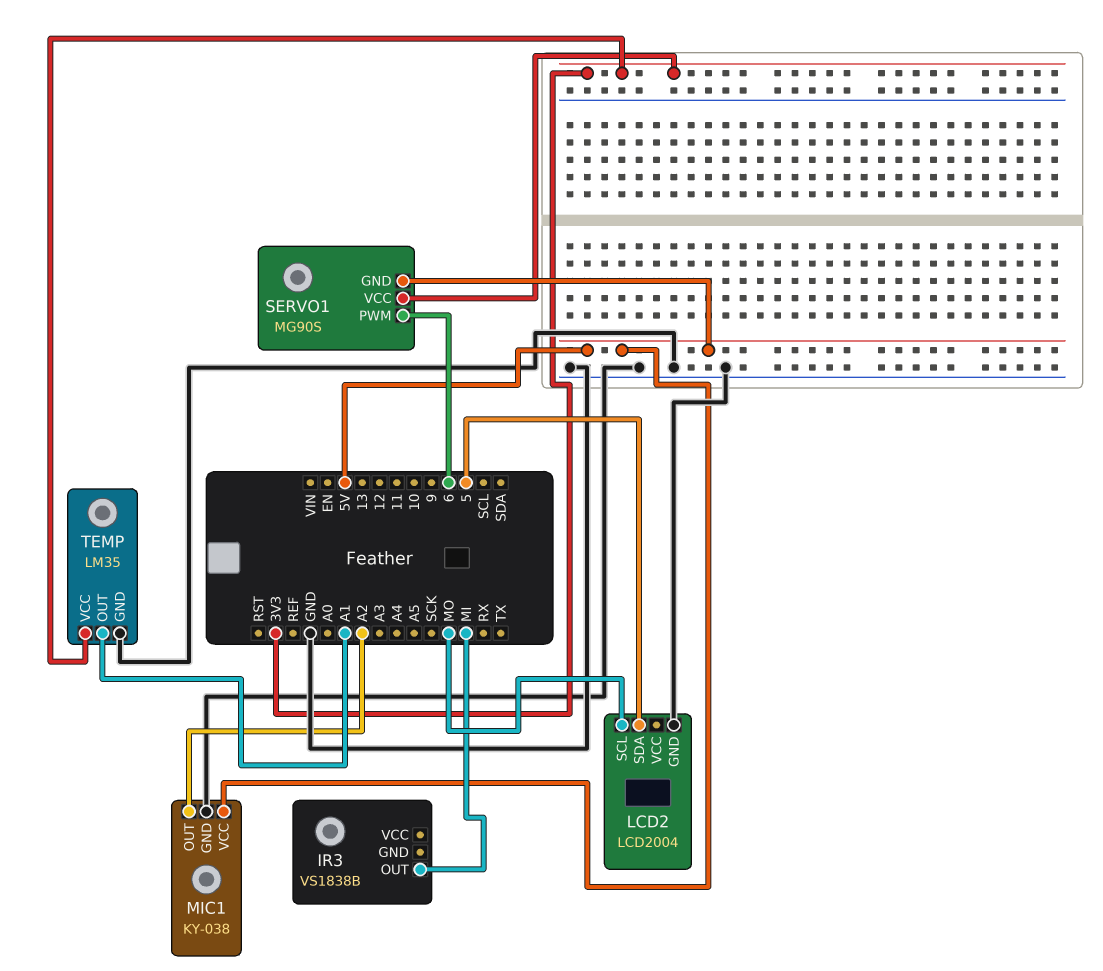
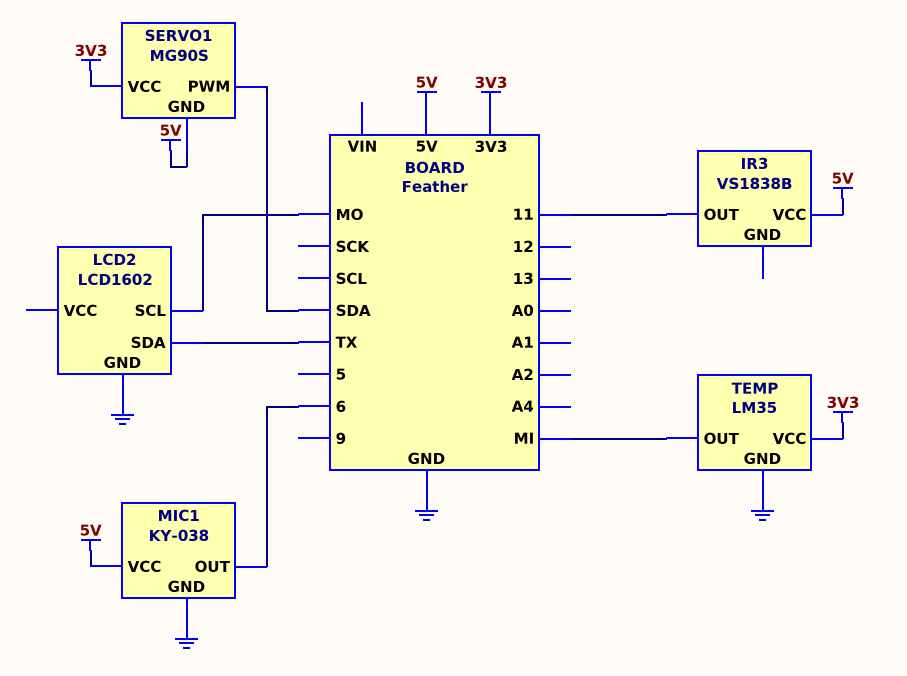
IR3 pin OUT: MI -> 11
IR3 pin VCC: none -> 5V
LCD2: LCD2004 -> LCD1602
LCD2 pin SDA: 5 -> TX
MIC1 pin OUT: A2 -> 6
SERVO1 pin PWM: 6 -> SDA
TEMP pin OUT: A1 -> MI

